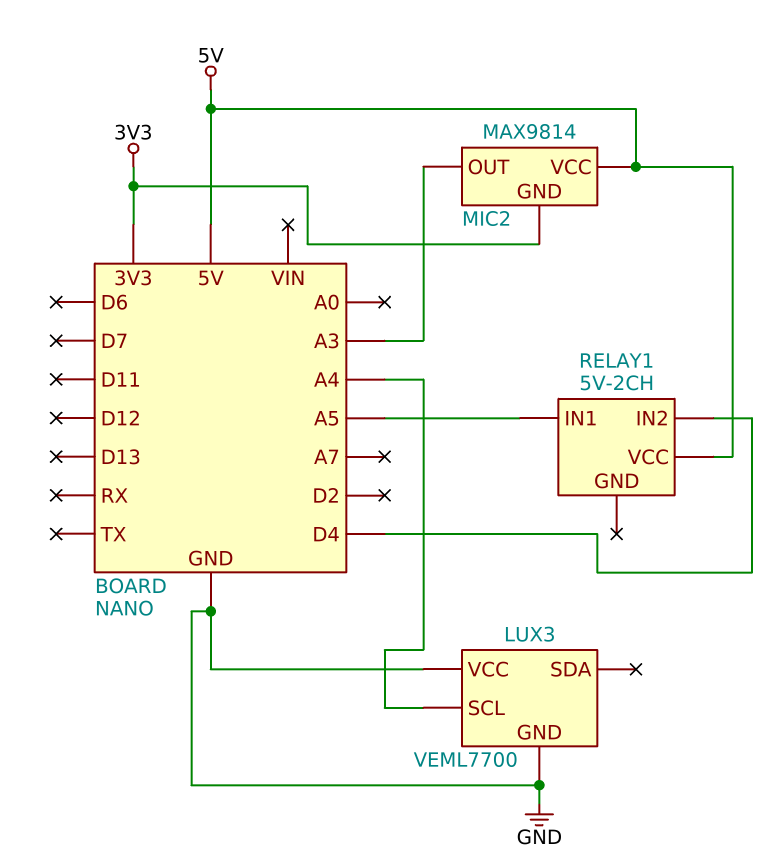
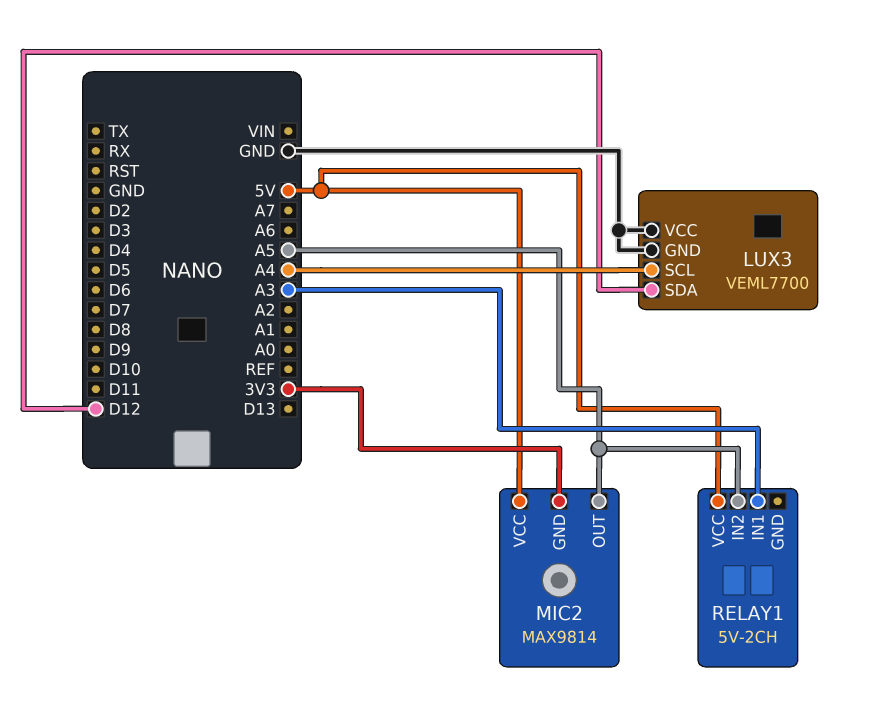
LUX3 pin SDA: none -> D12
MIC2 pin OUT: A3 -> A5
RELAY1 pin IN1: A5 -> A3
RELAY1 pin IN2: D4 -> A5

